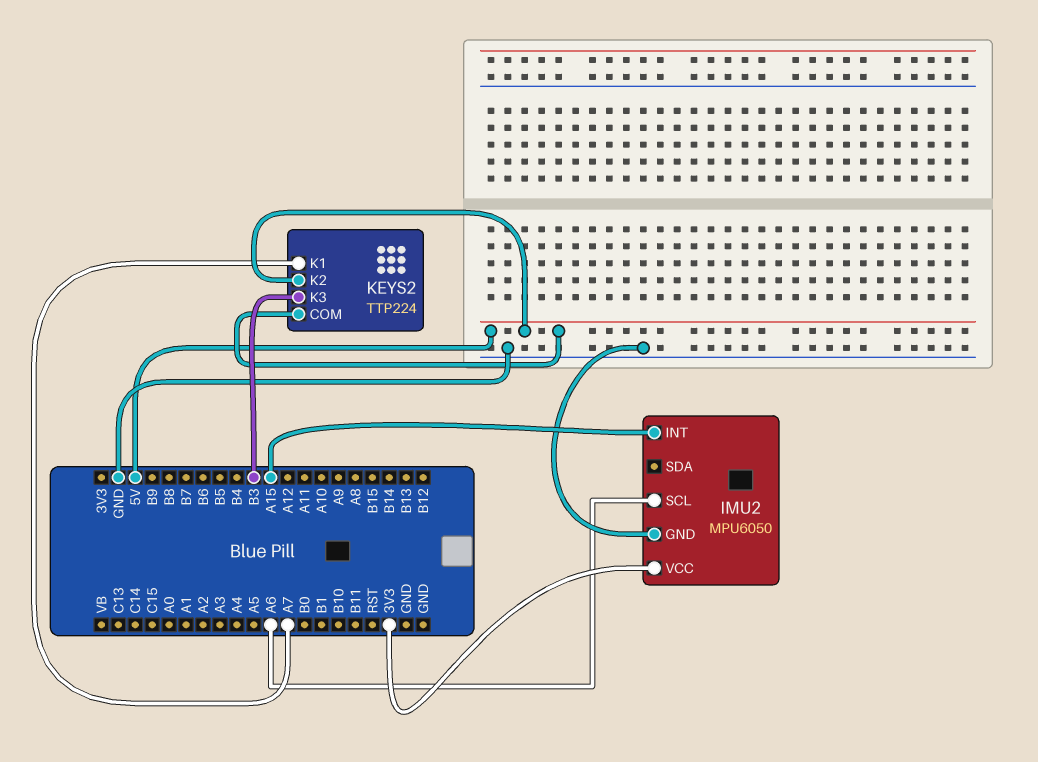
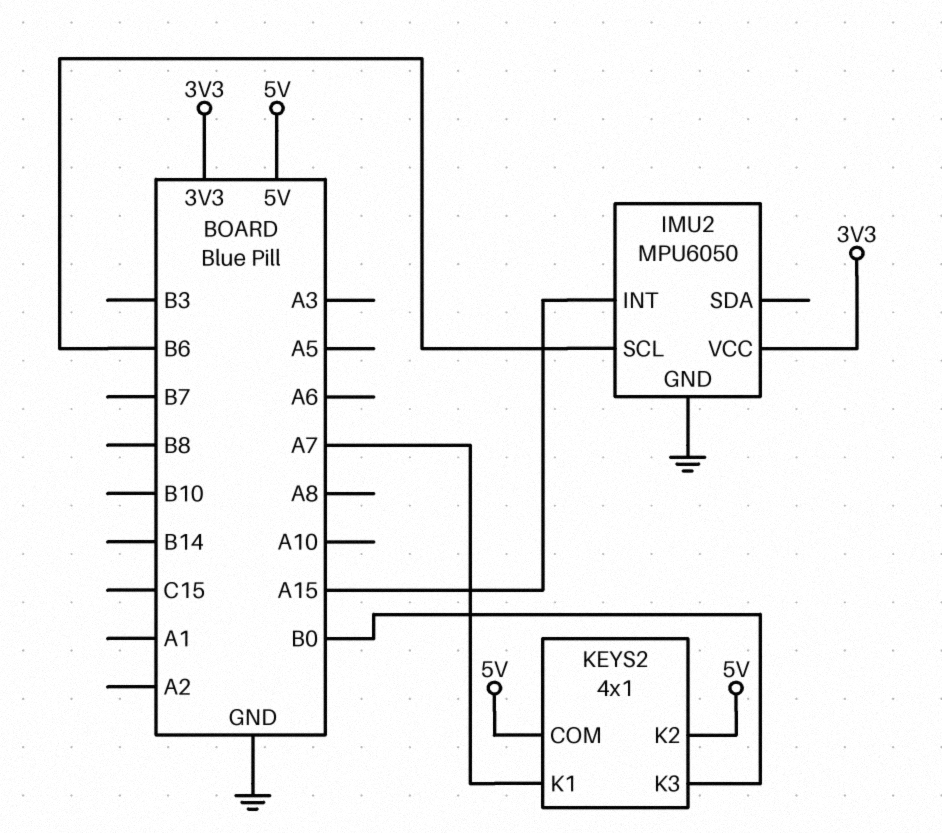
IMU2 pin SCL: A6 -> B6
KEYS2: TTP224 -> 4x1
KEYS2 pin K3: B3 -> B0

